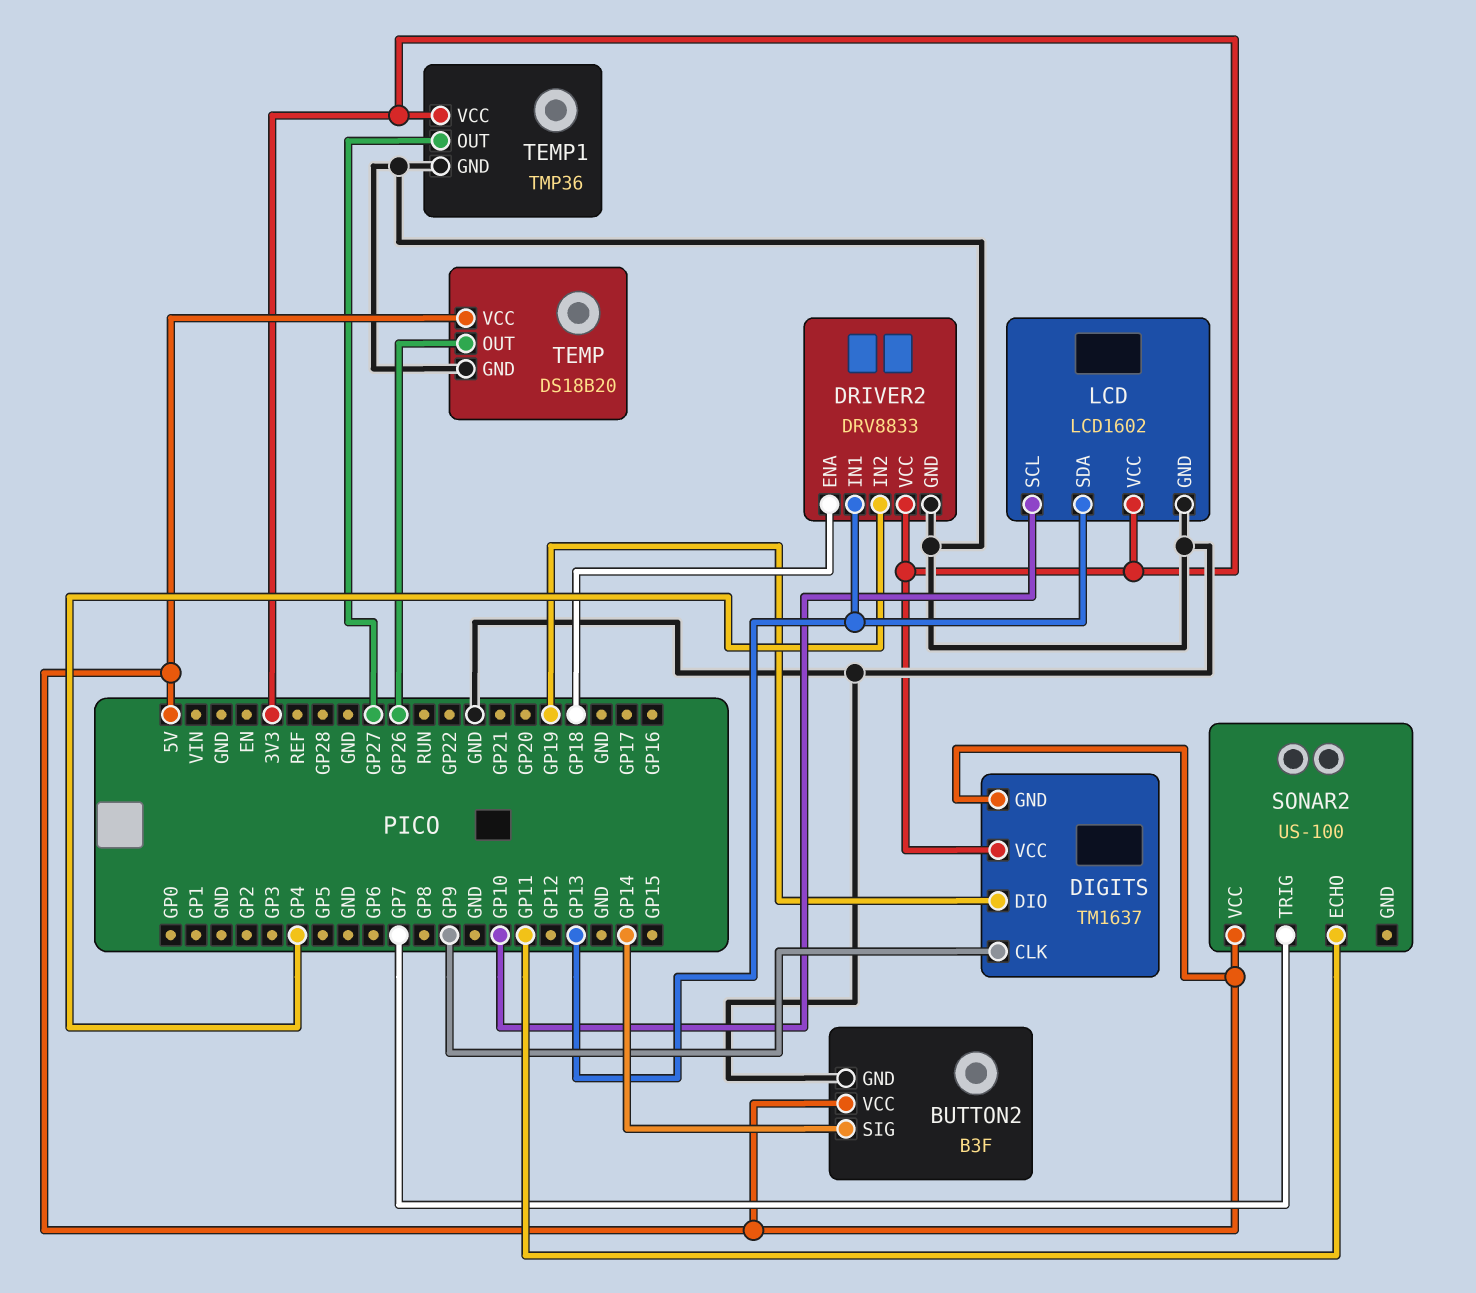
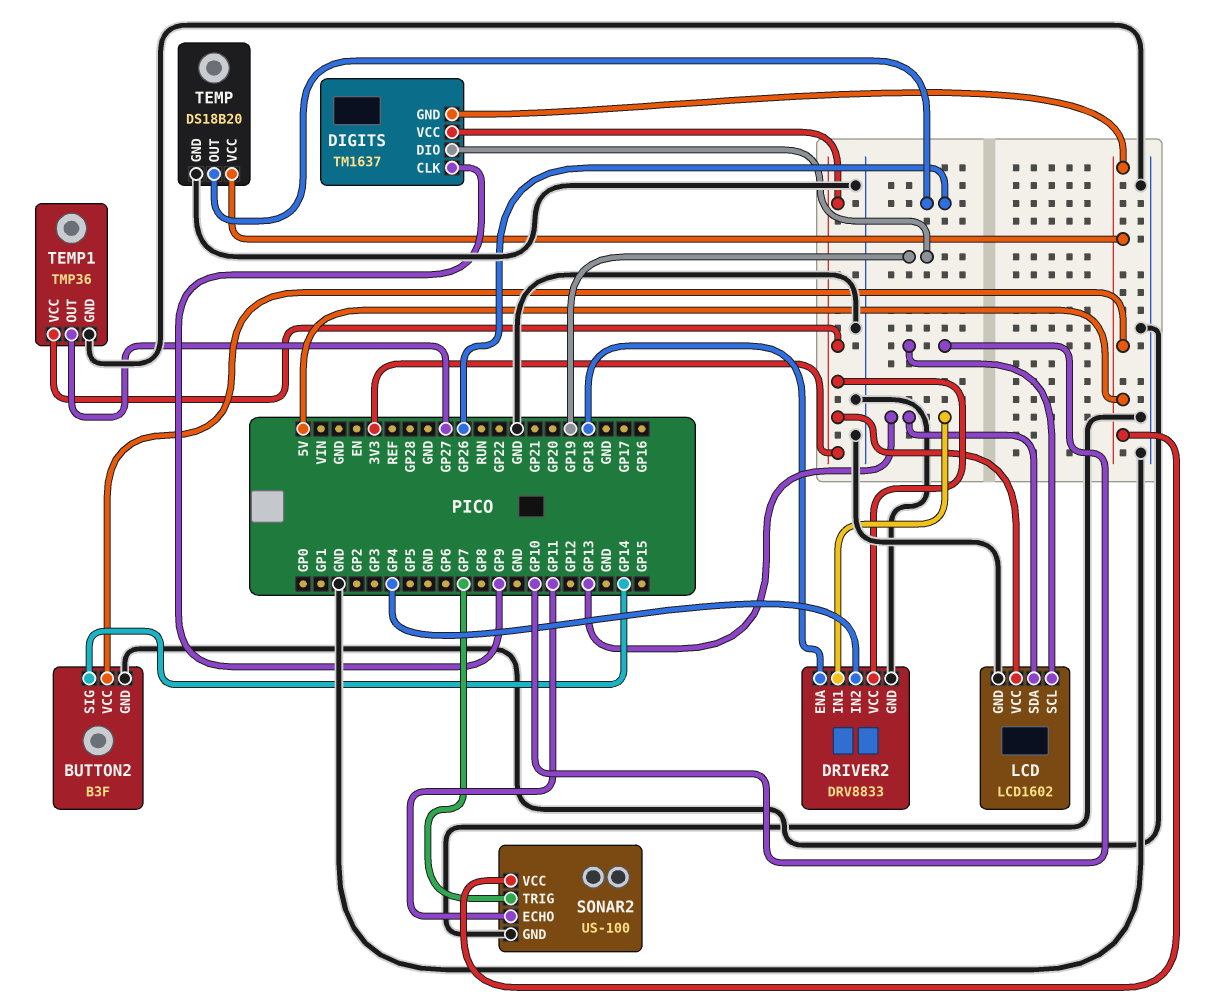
SONAR2 pin GND: none -> GND

